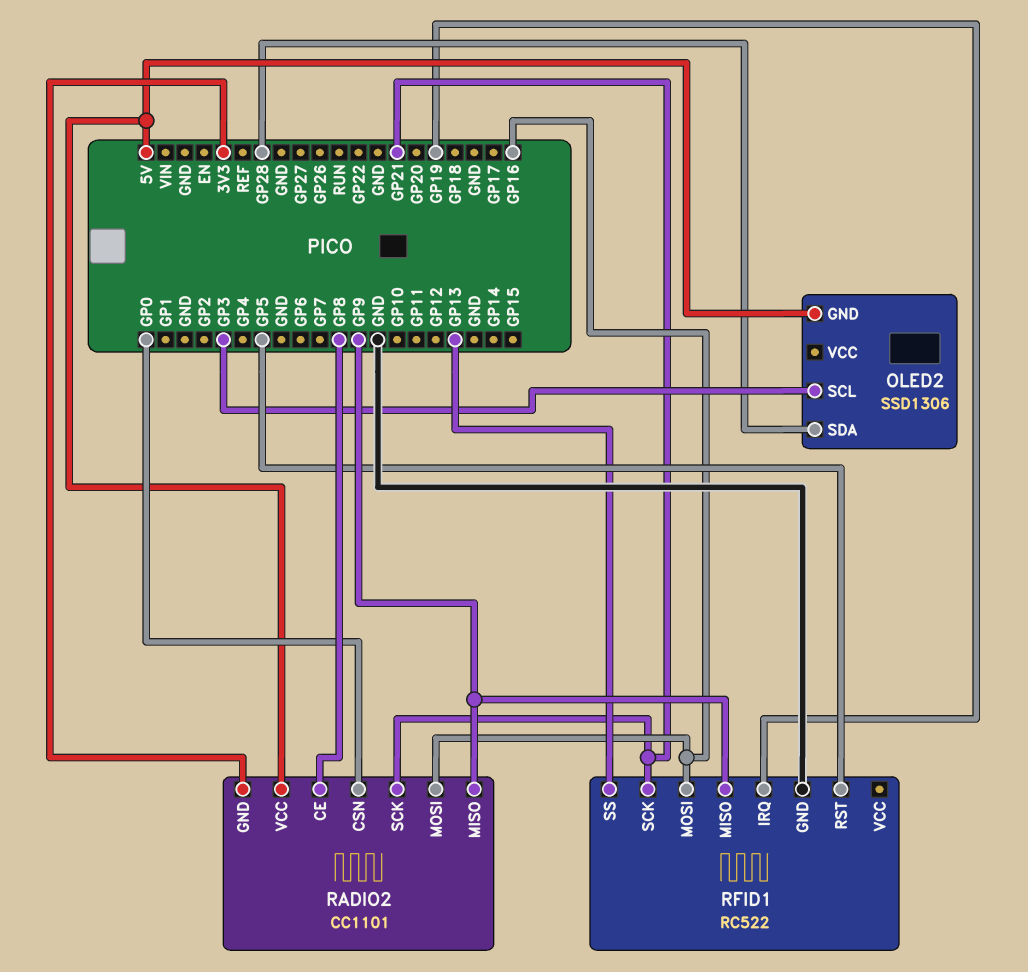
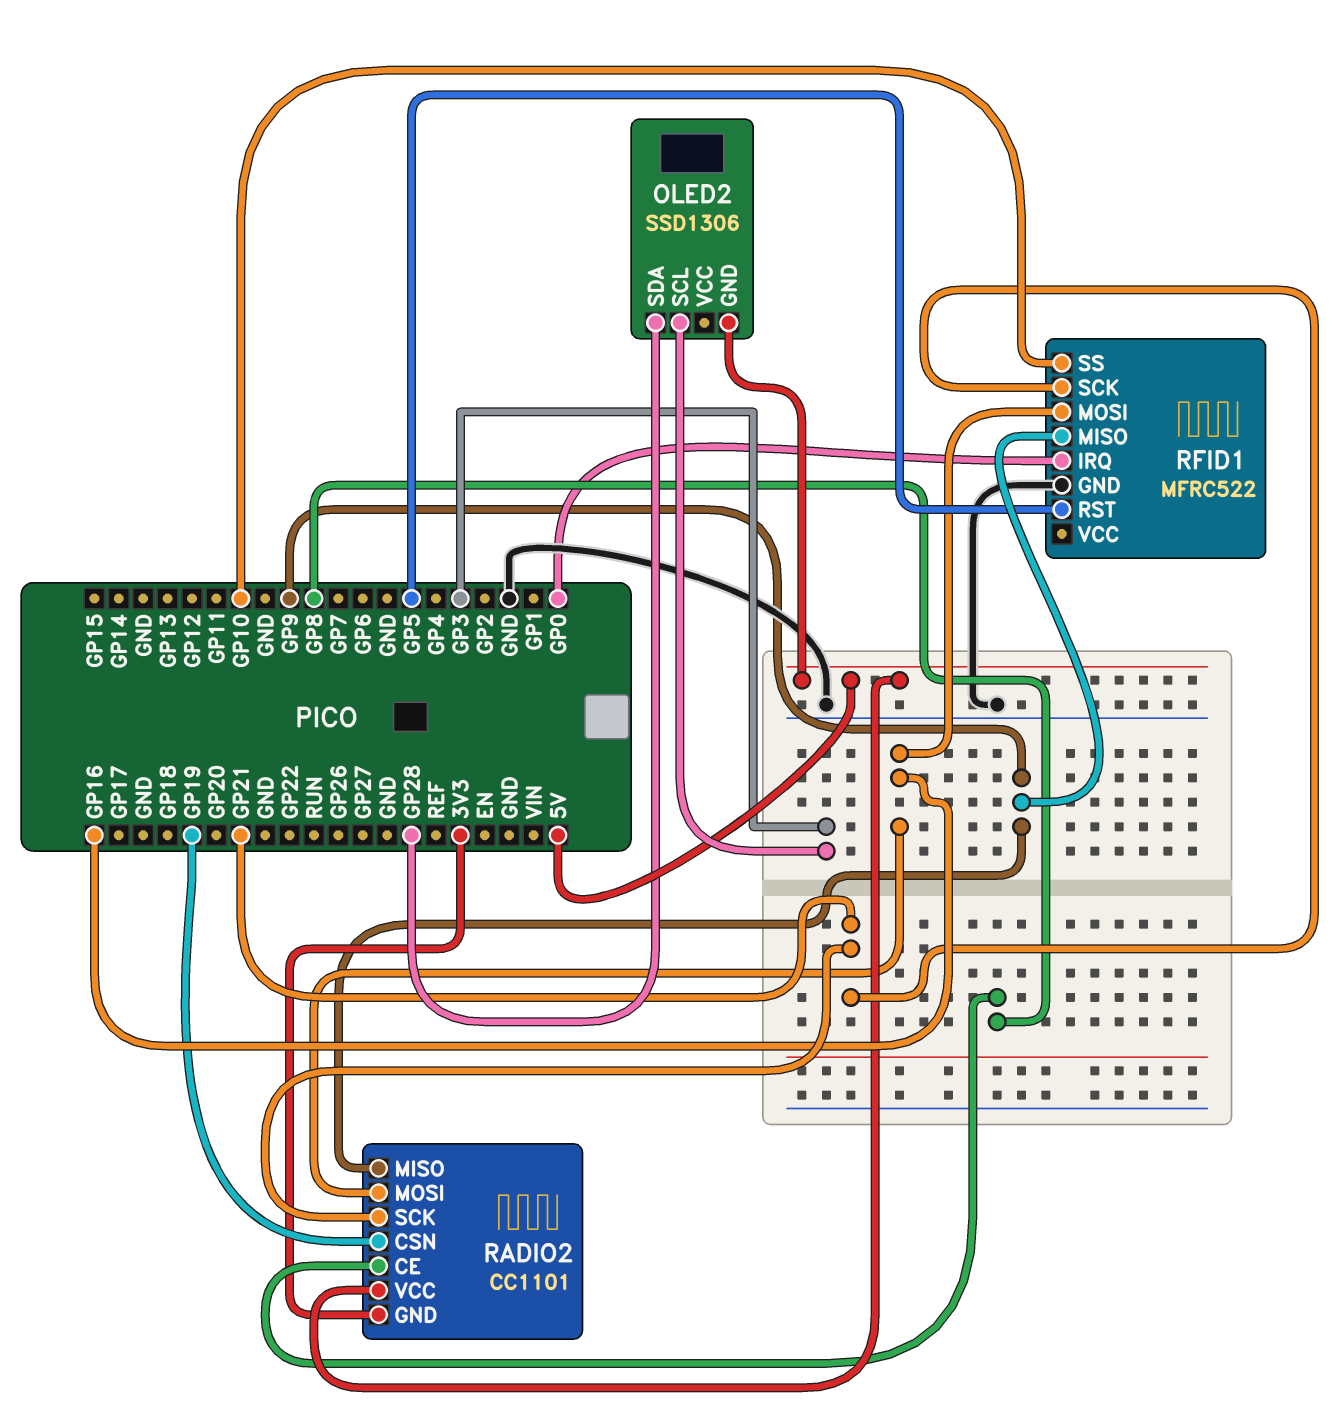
RADIO2 pin CSN: GP0 -> GP19
RFID1: RC522 -> MFRC522
RFID1 pin IRQ: GP19 -> GP0
RFID1 pin SS: GP13 -> GP10

